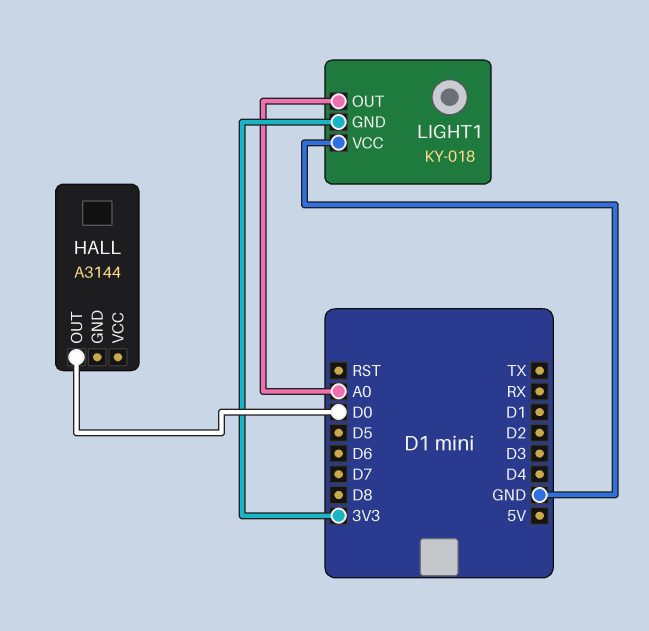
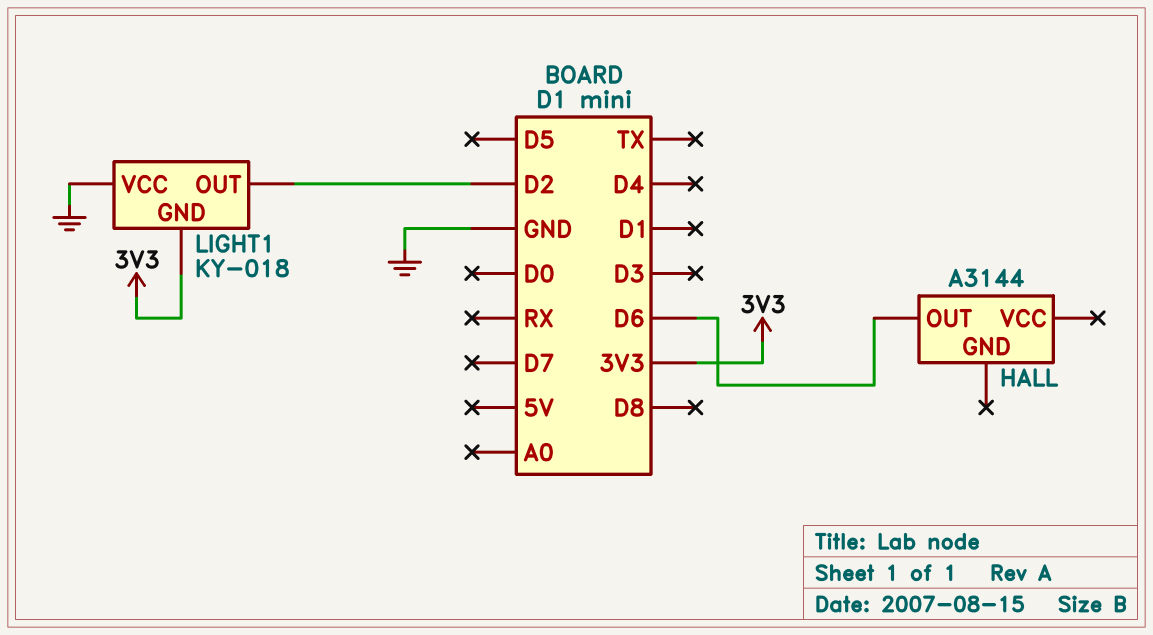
HALL pin OUT: D0 -> D6
LIGHT1 pin OUT: A0 -> D2

